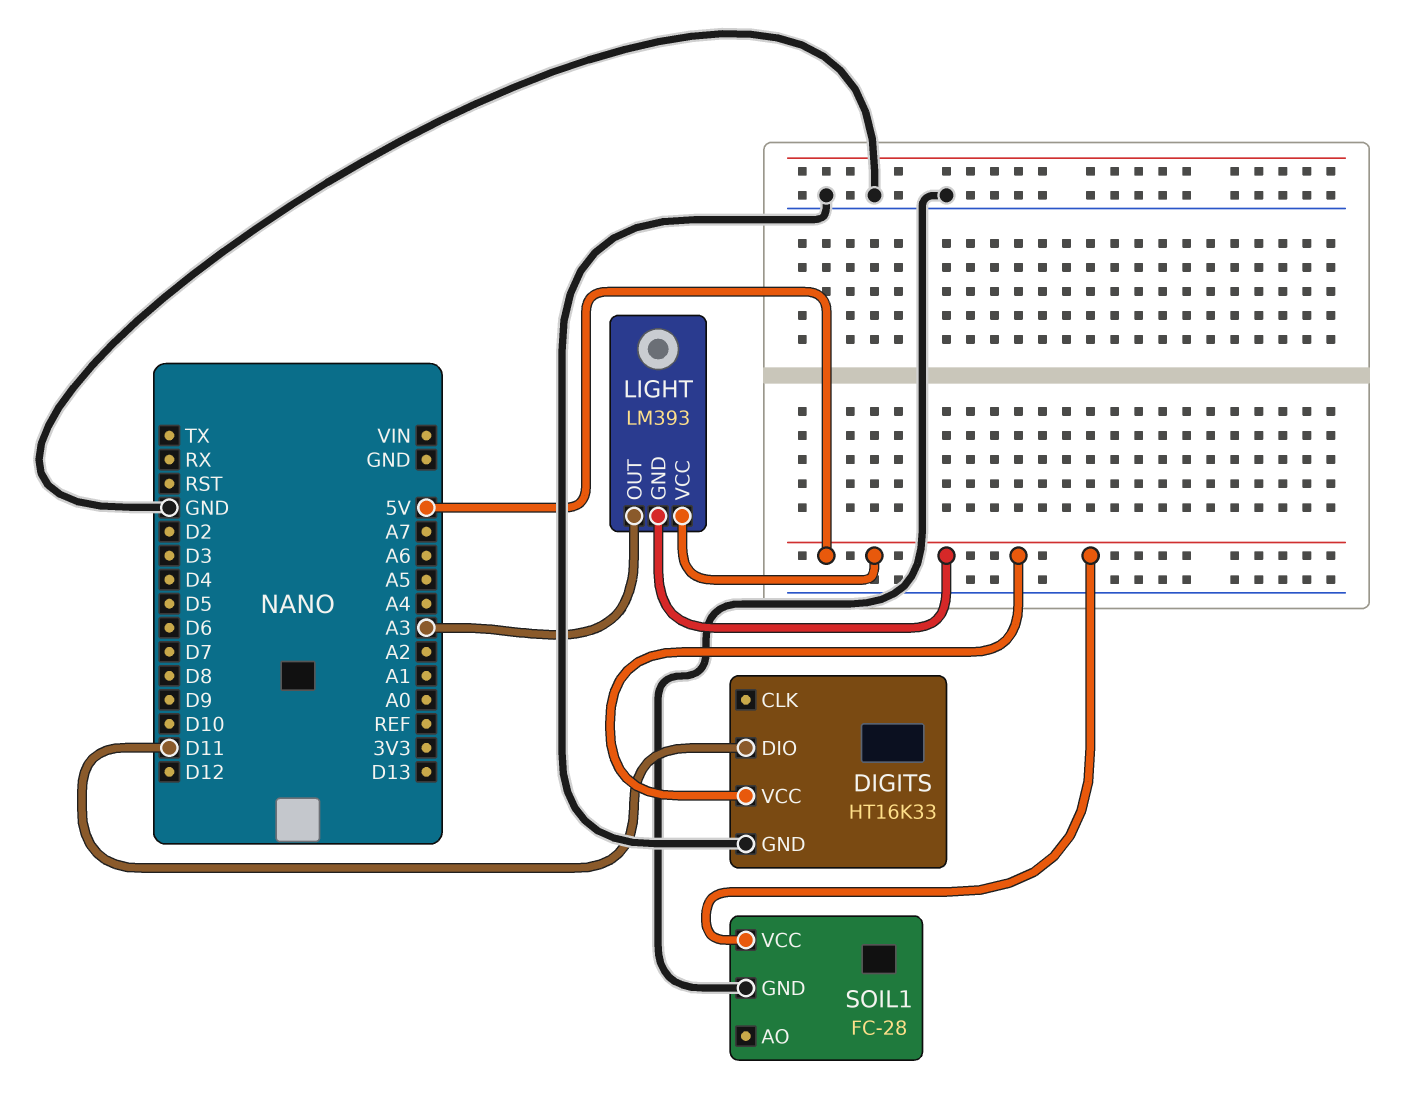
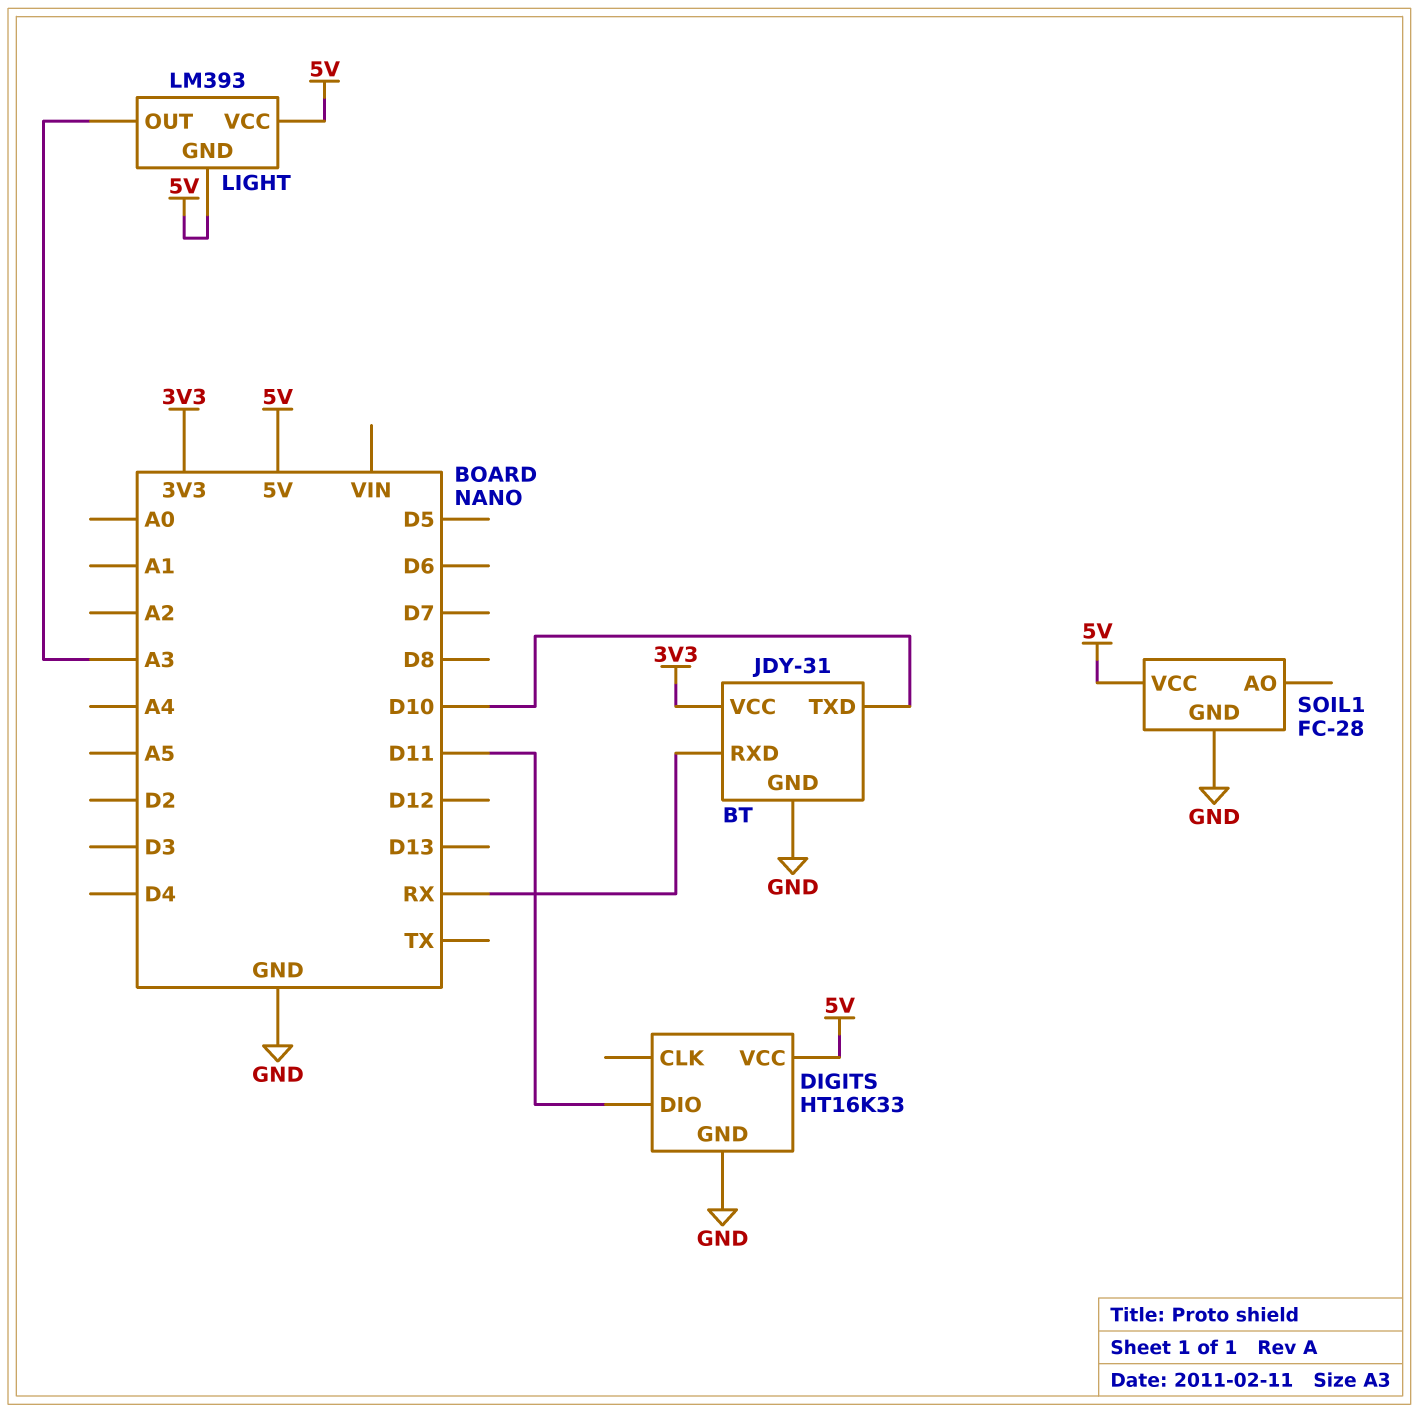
BT: none -> JDY-31
BT pin GND: none -> GND
BT pin RXD: none -> RX
BT pin TXD: none -> D10
BT pin VCC: none -> 3V3

